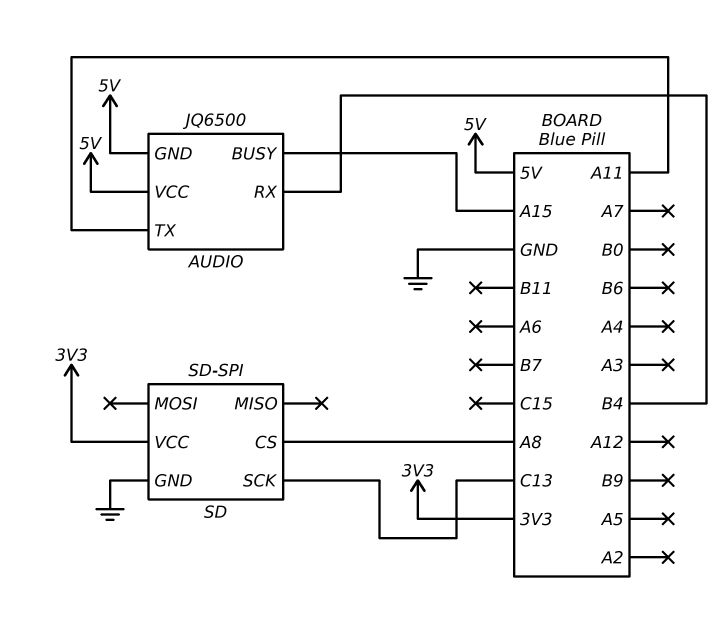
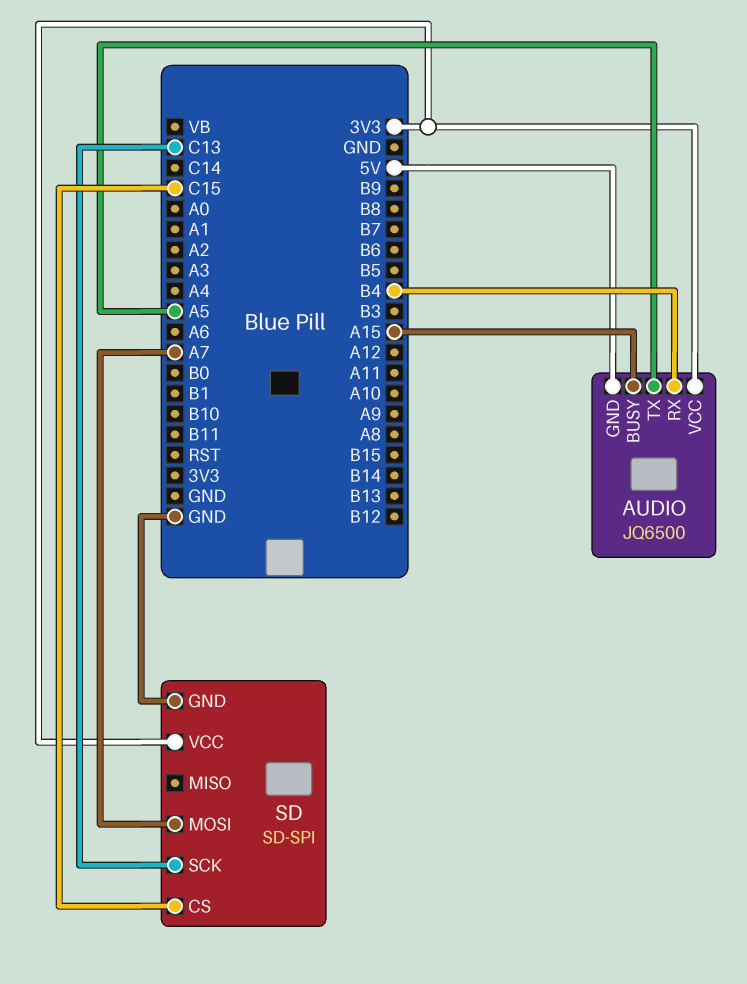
AUDIO pin TX: A11 -> A5
AUDIO pin VCC: 5V -> 3V3
SD pin CS: A8 -> C15
SD pin MOSI: none -> A7

